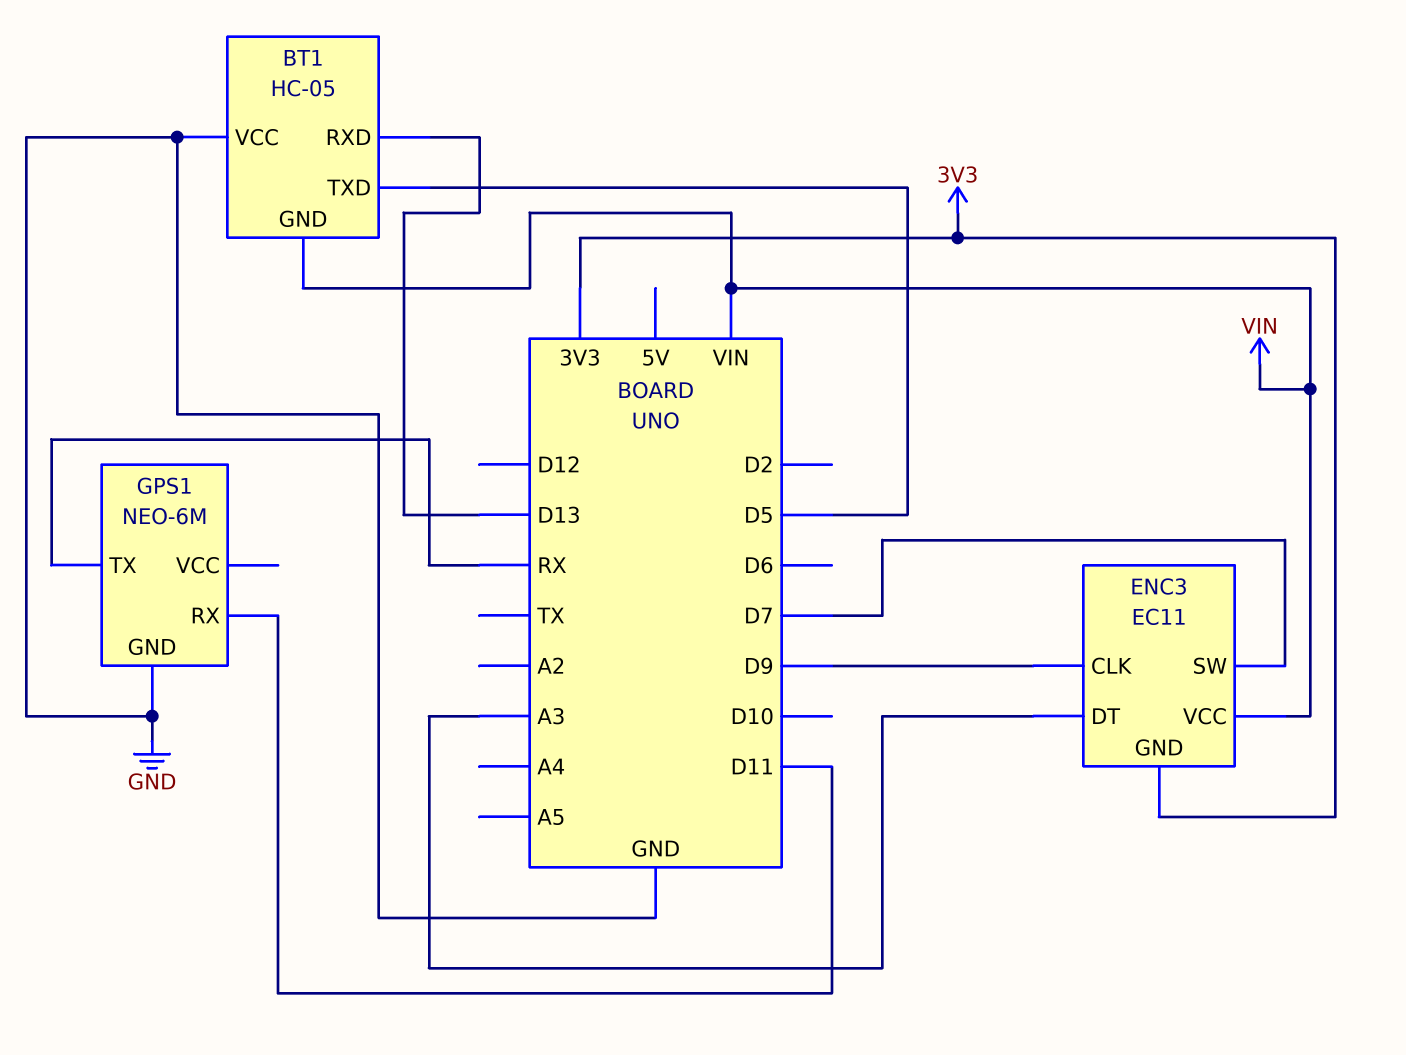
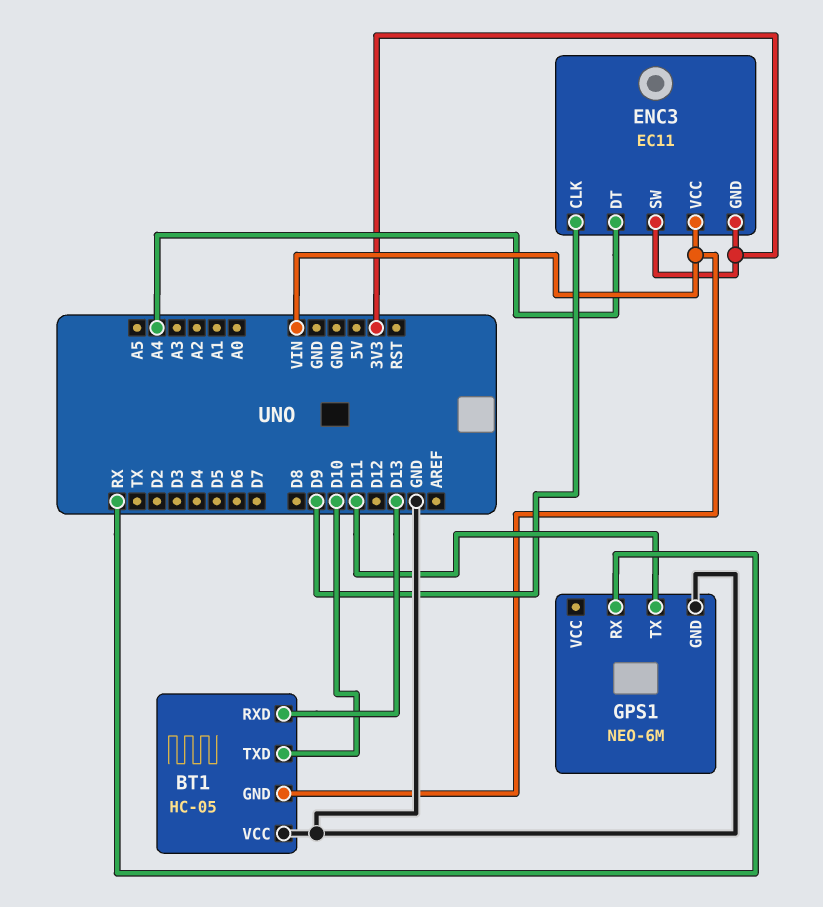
BT1 pin TXD: D5 -> D10
ENC3 pin DT: A3 -> A4
ENC3 pin SW: D7 -> 3V3
GPS1 pin RX: D11 -> RX
GPS1 pin TX: RX -> D11

